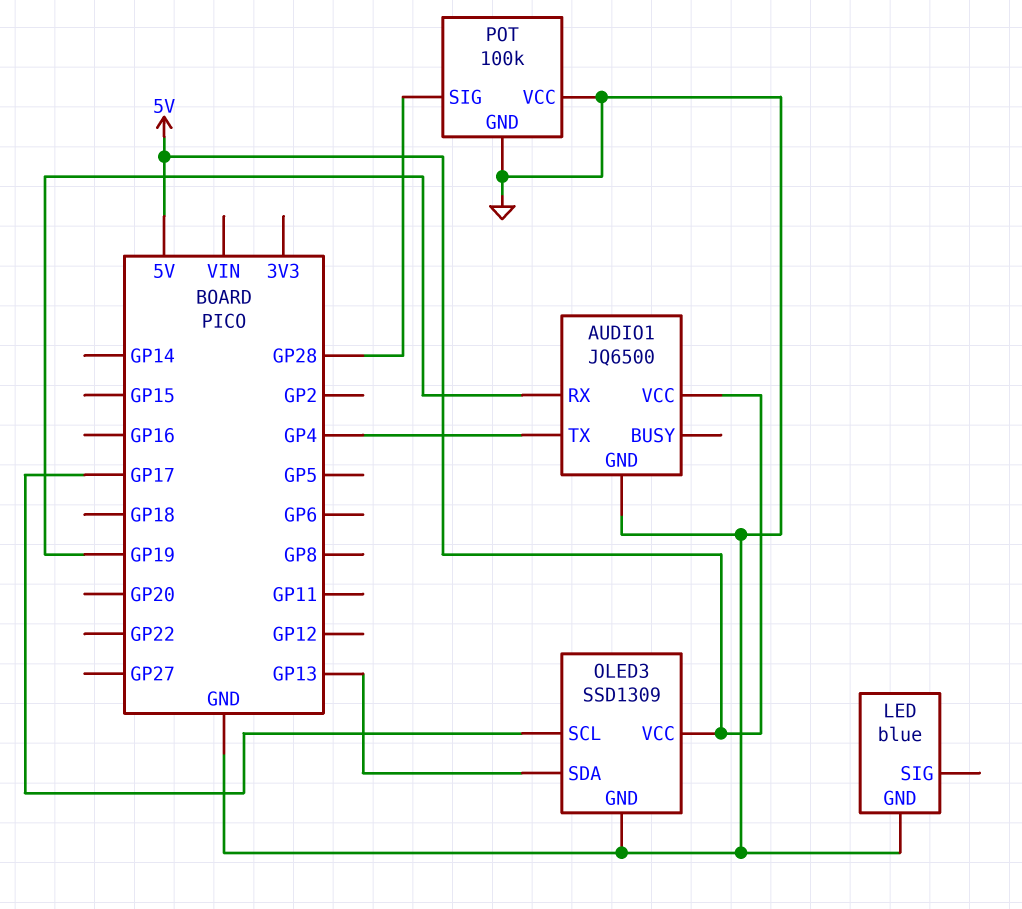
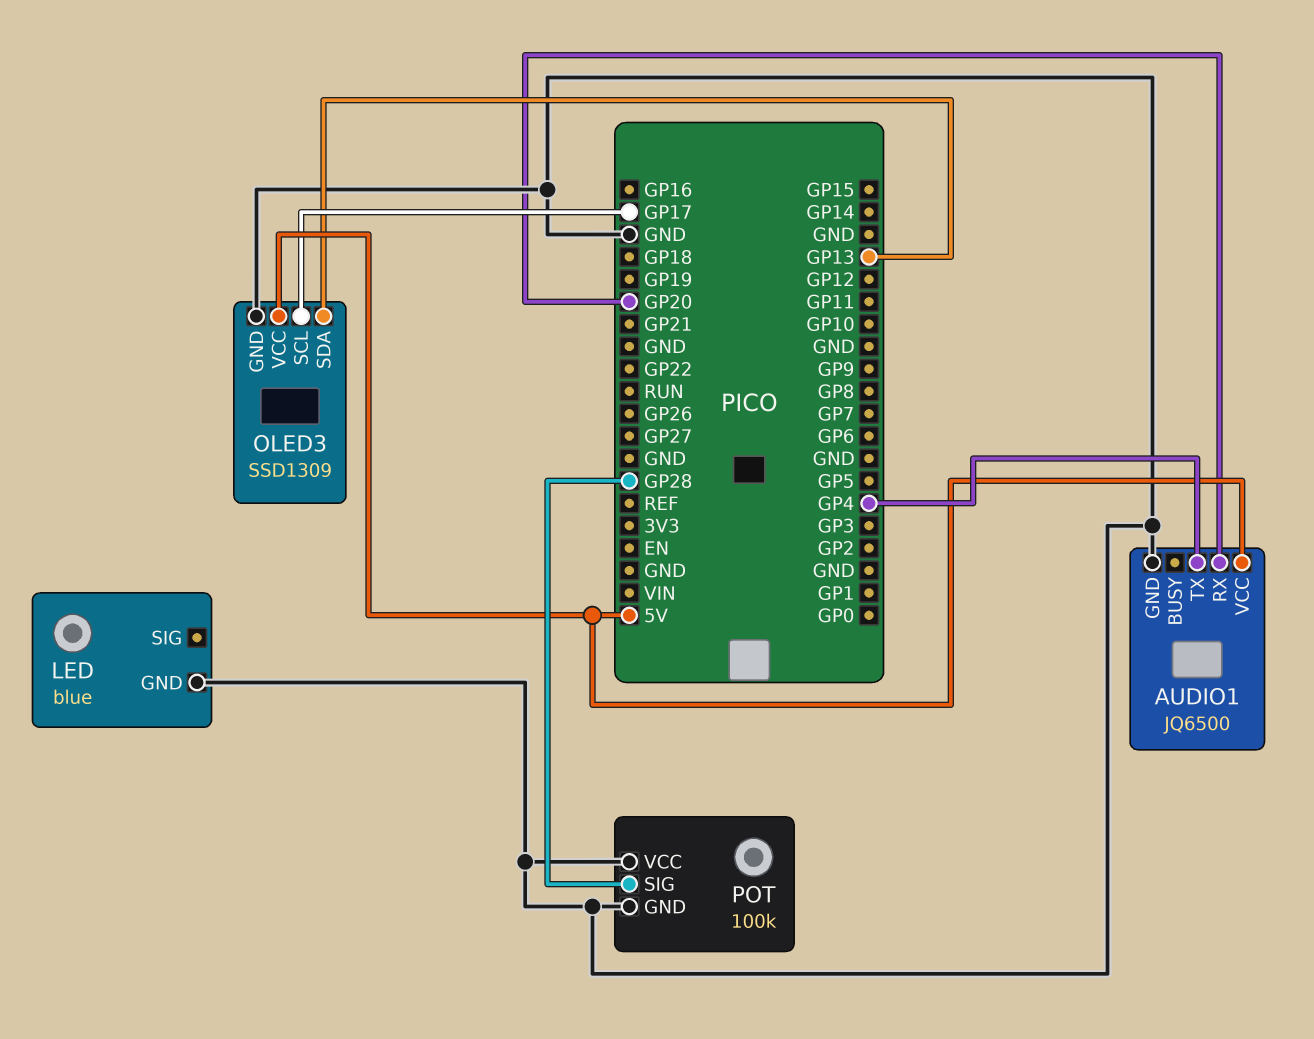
AUDIO1 pin RX: GP19 -> GP20

